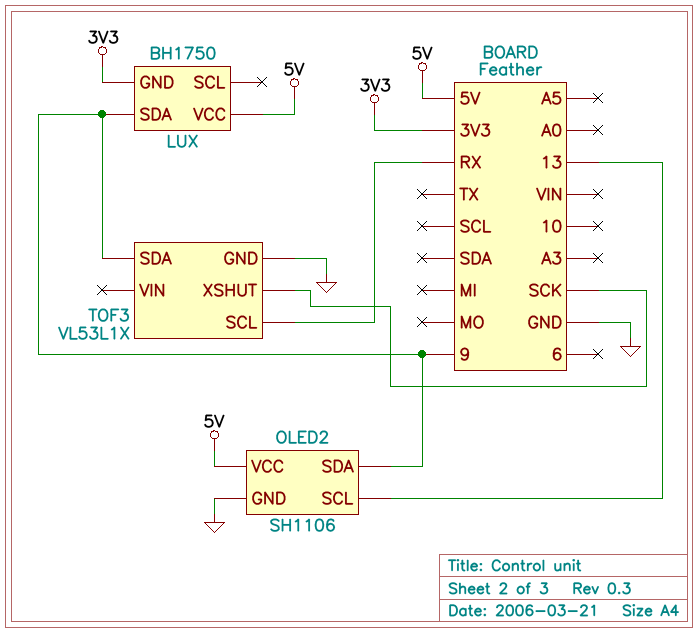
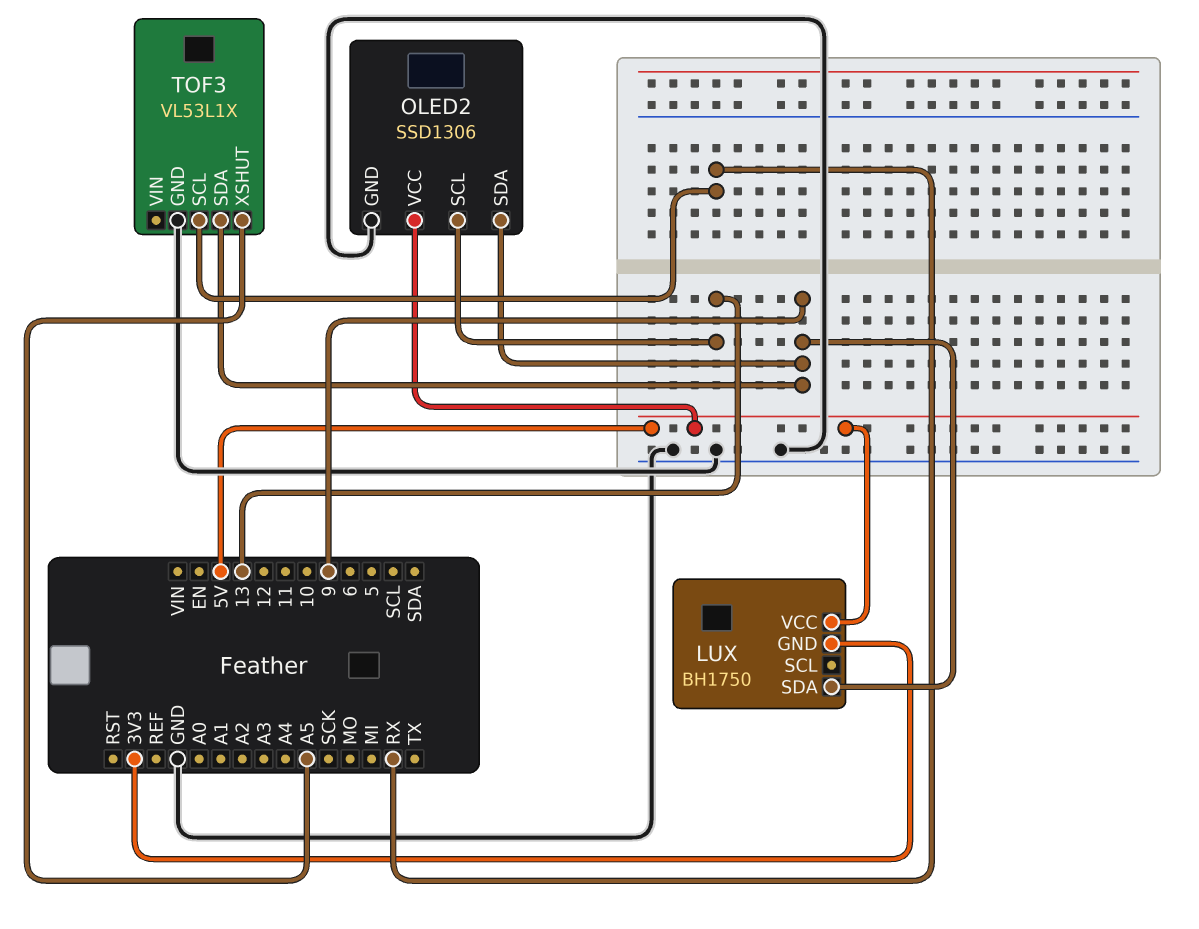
OLED2: SH1106 -> SSD1306
TOF3 pin XSHUT: SCK -> A5

